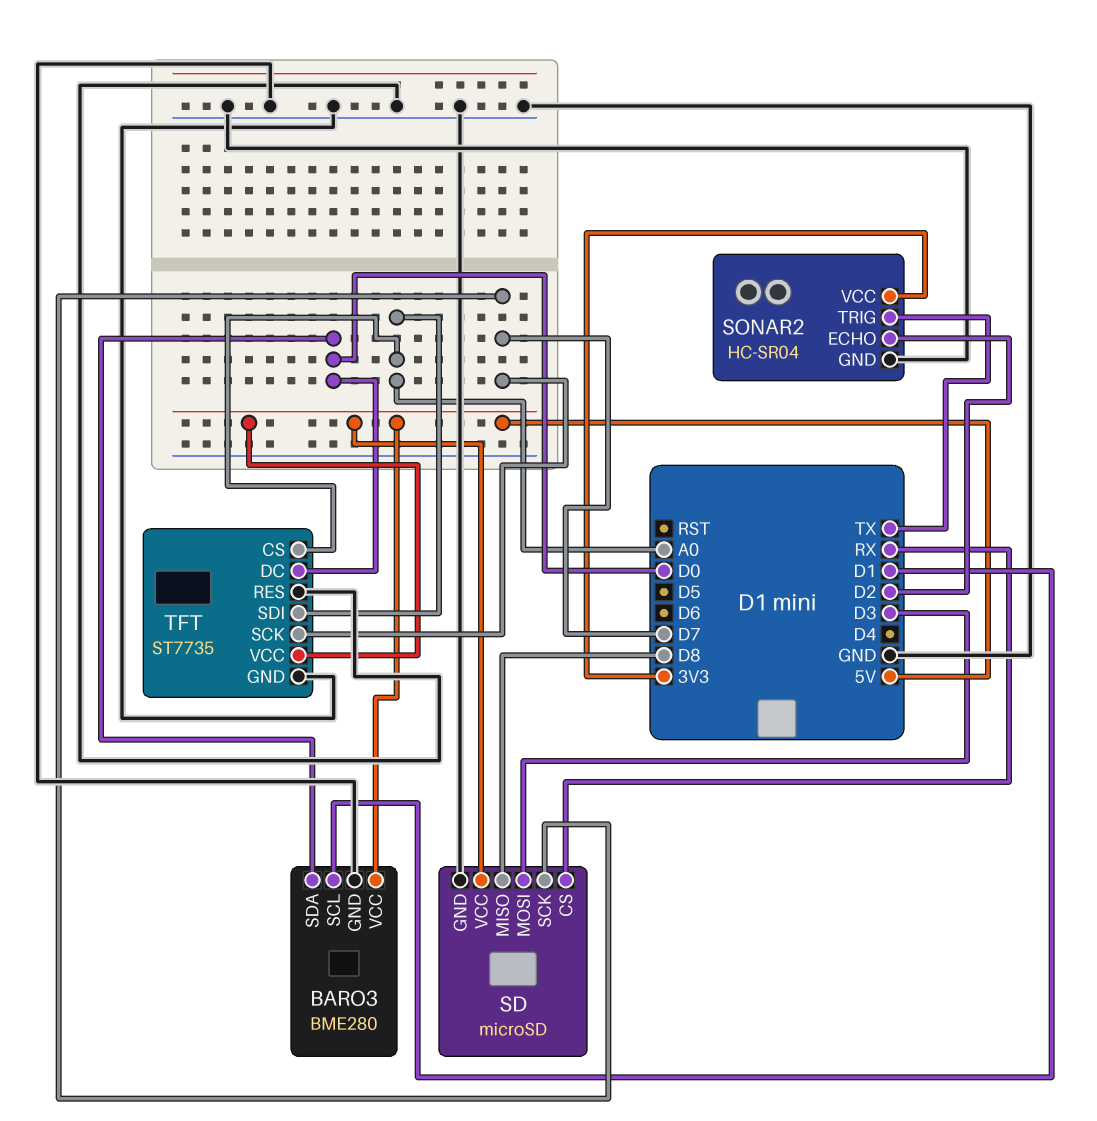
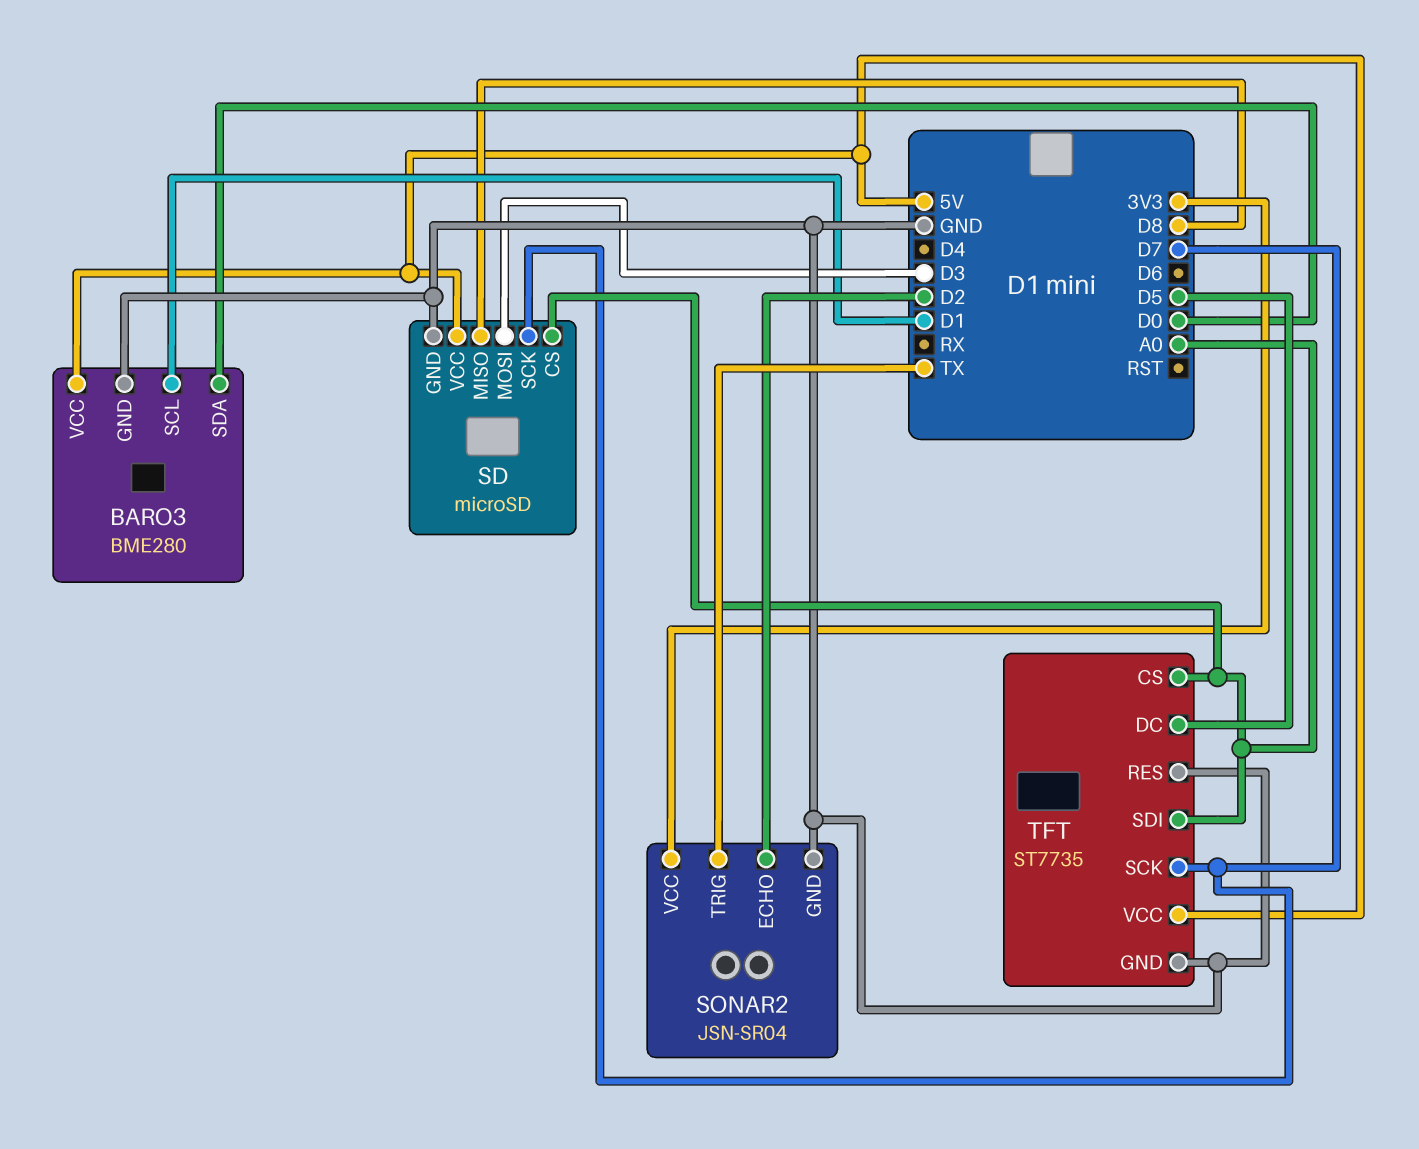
SD pin CS: RX -> A0
SONAR2: HC-SR04 -> JSN-SR04
TFT pin DC: D0 -> D5

